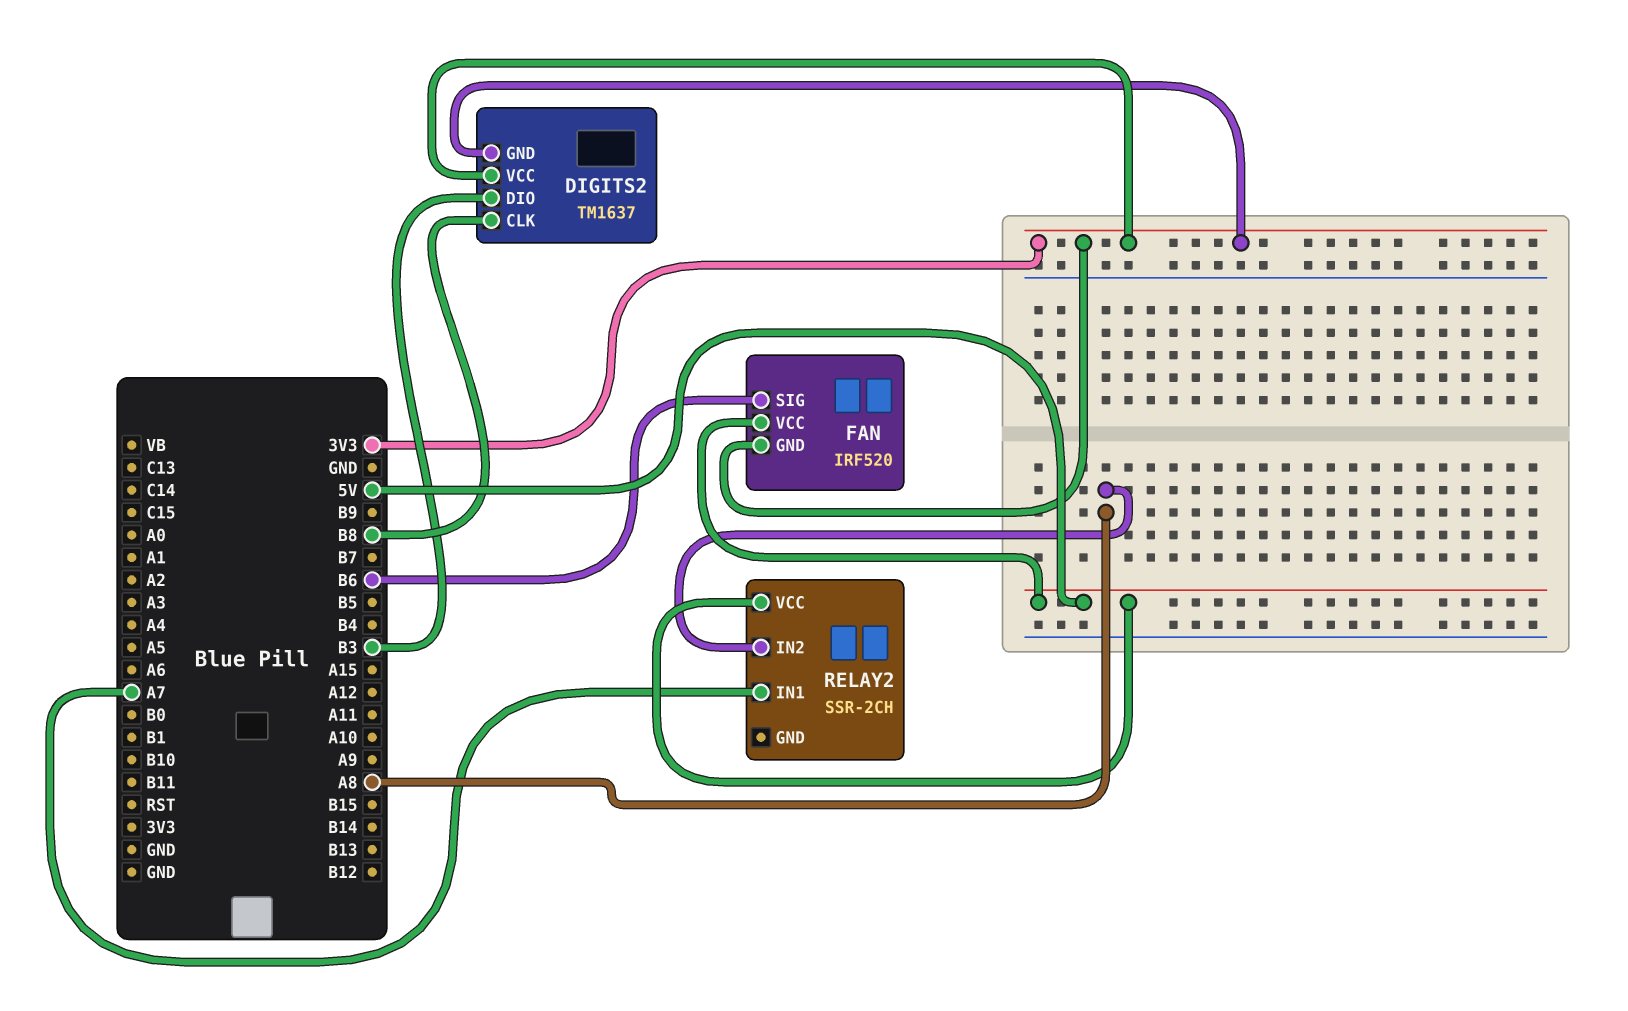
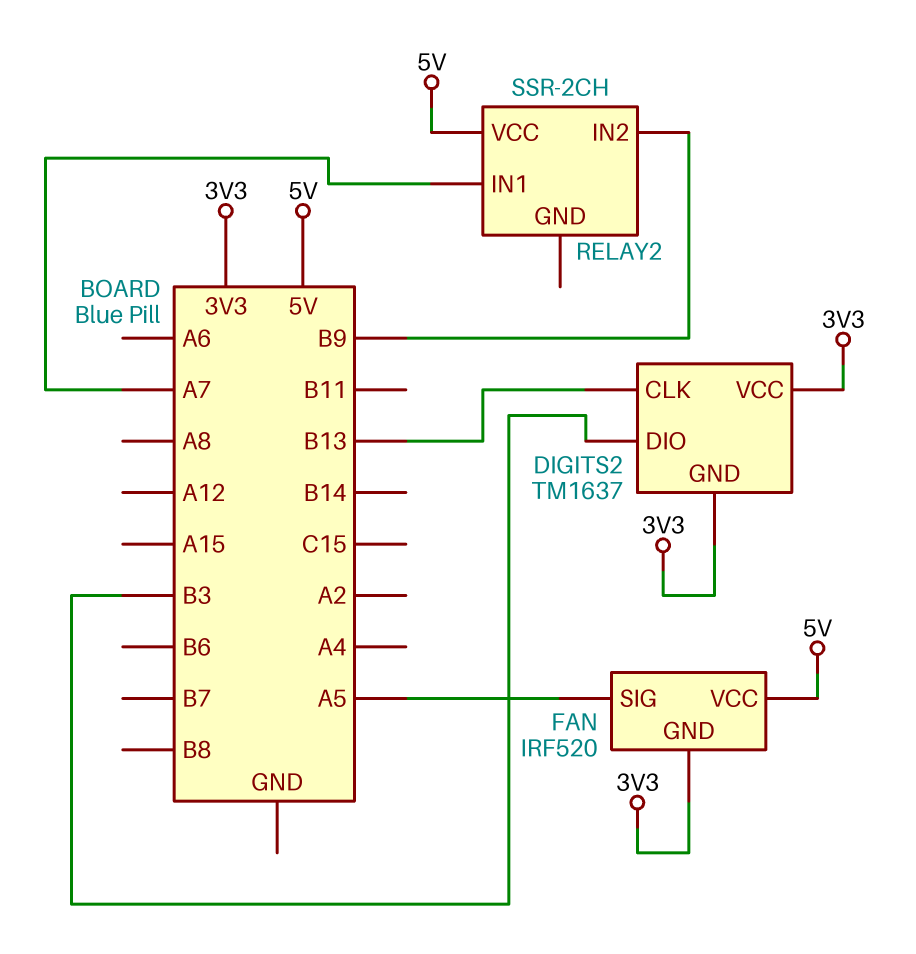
DIGITS2 pin CLK: B8 -> B13
FAN pin SIG: B6 -> A5
RELAY2 pin IN2: A8 -> B9

